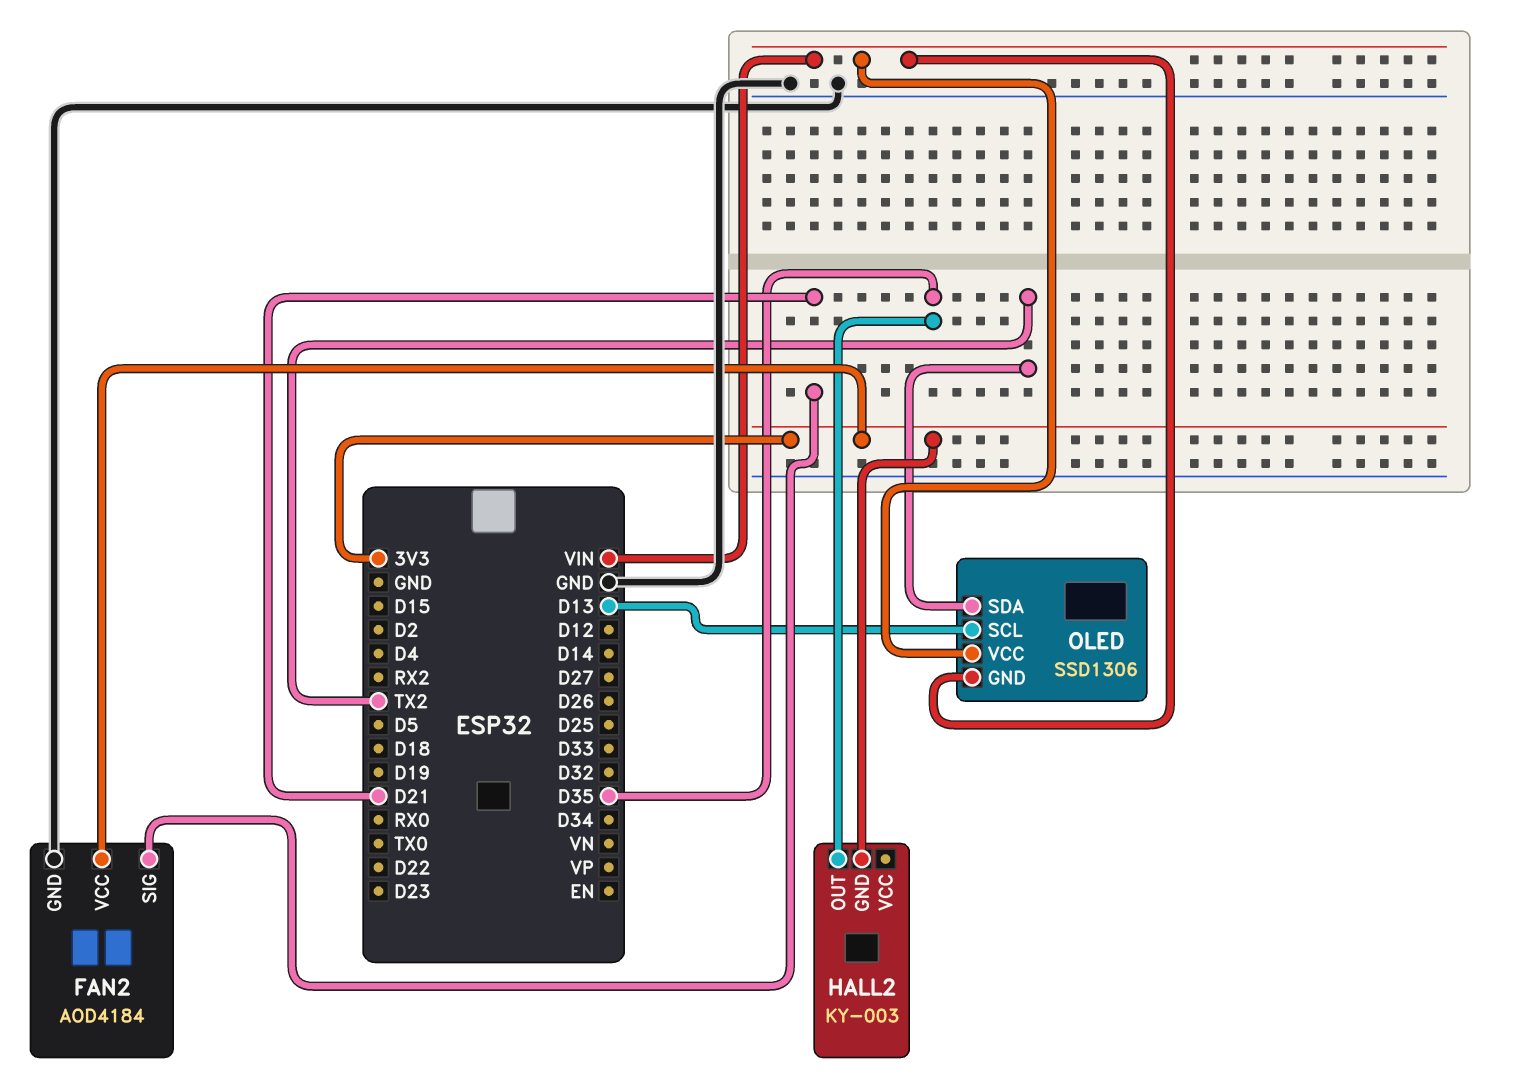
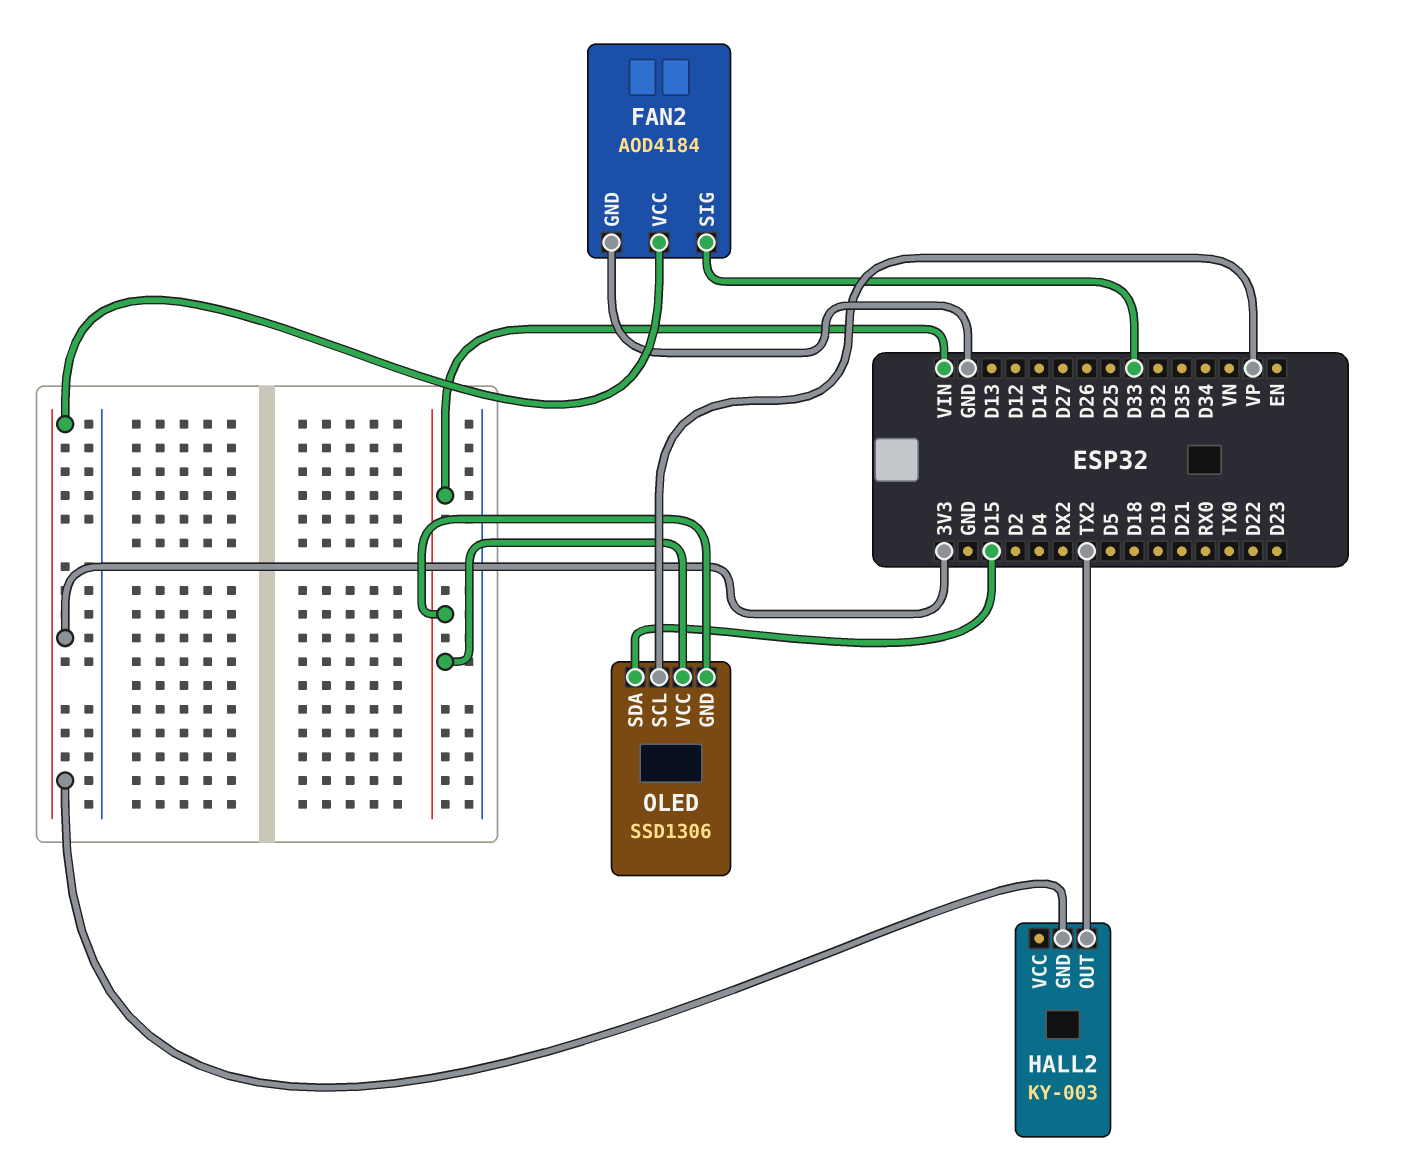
FAN2 pin SIG: D21 -> D33
HALL2 pin OUT: D35 -> TX2
OLED pin SCL: D13 -> VP
OLED pin SDA: TX2 -> D15

